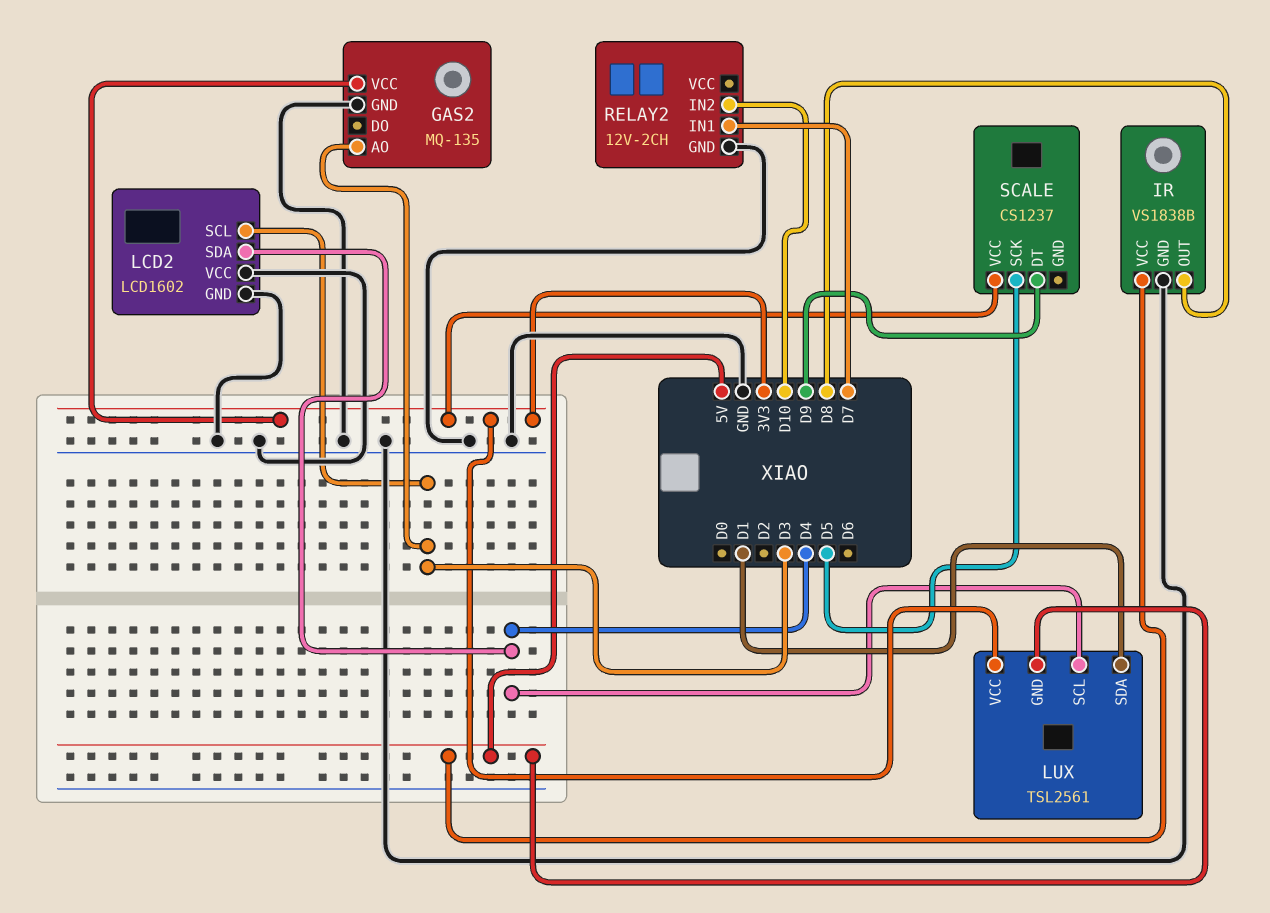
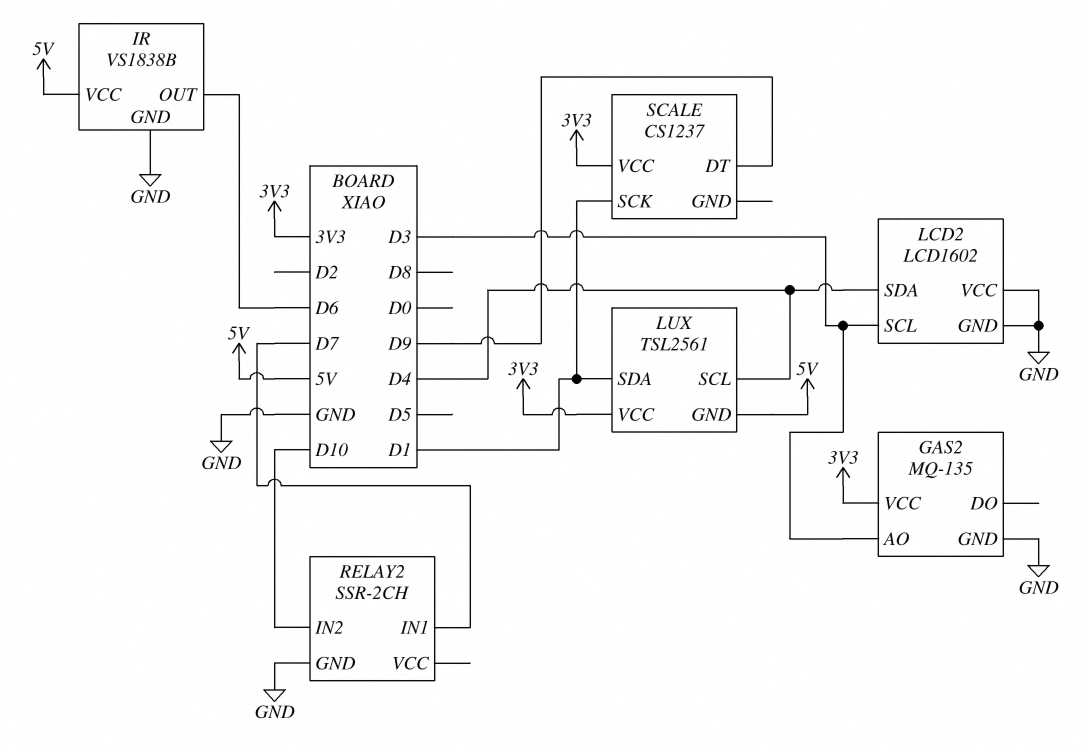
IR pin OUT: D8 -> D6
RELAY2: 12V-2CH -> SSR-2CH
SCALE pin SCK: D5 -> D1

